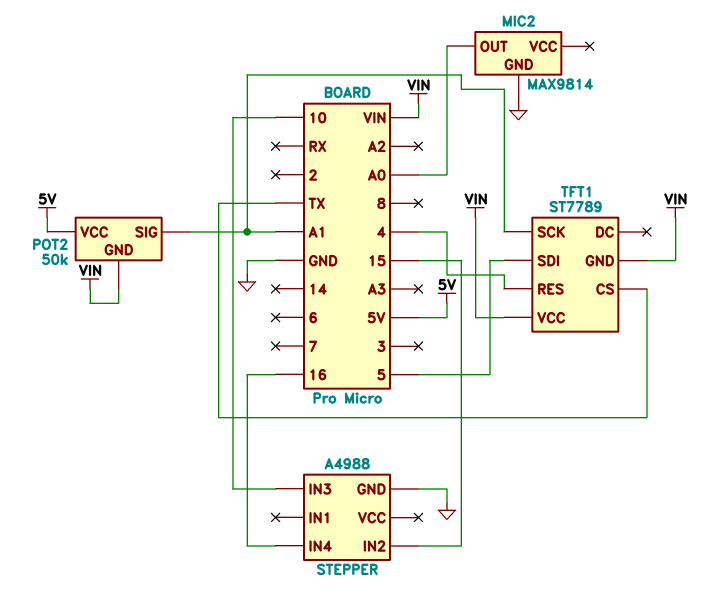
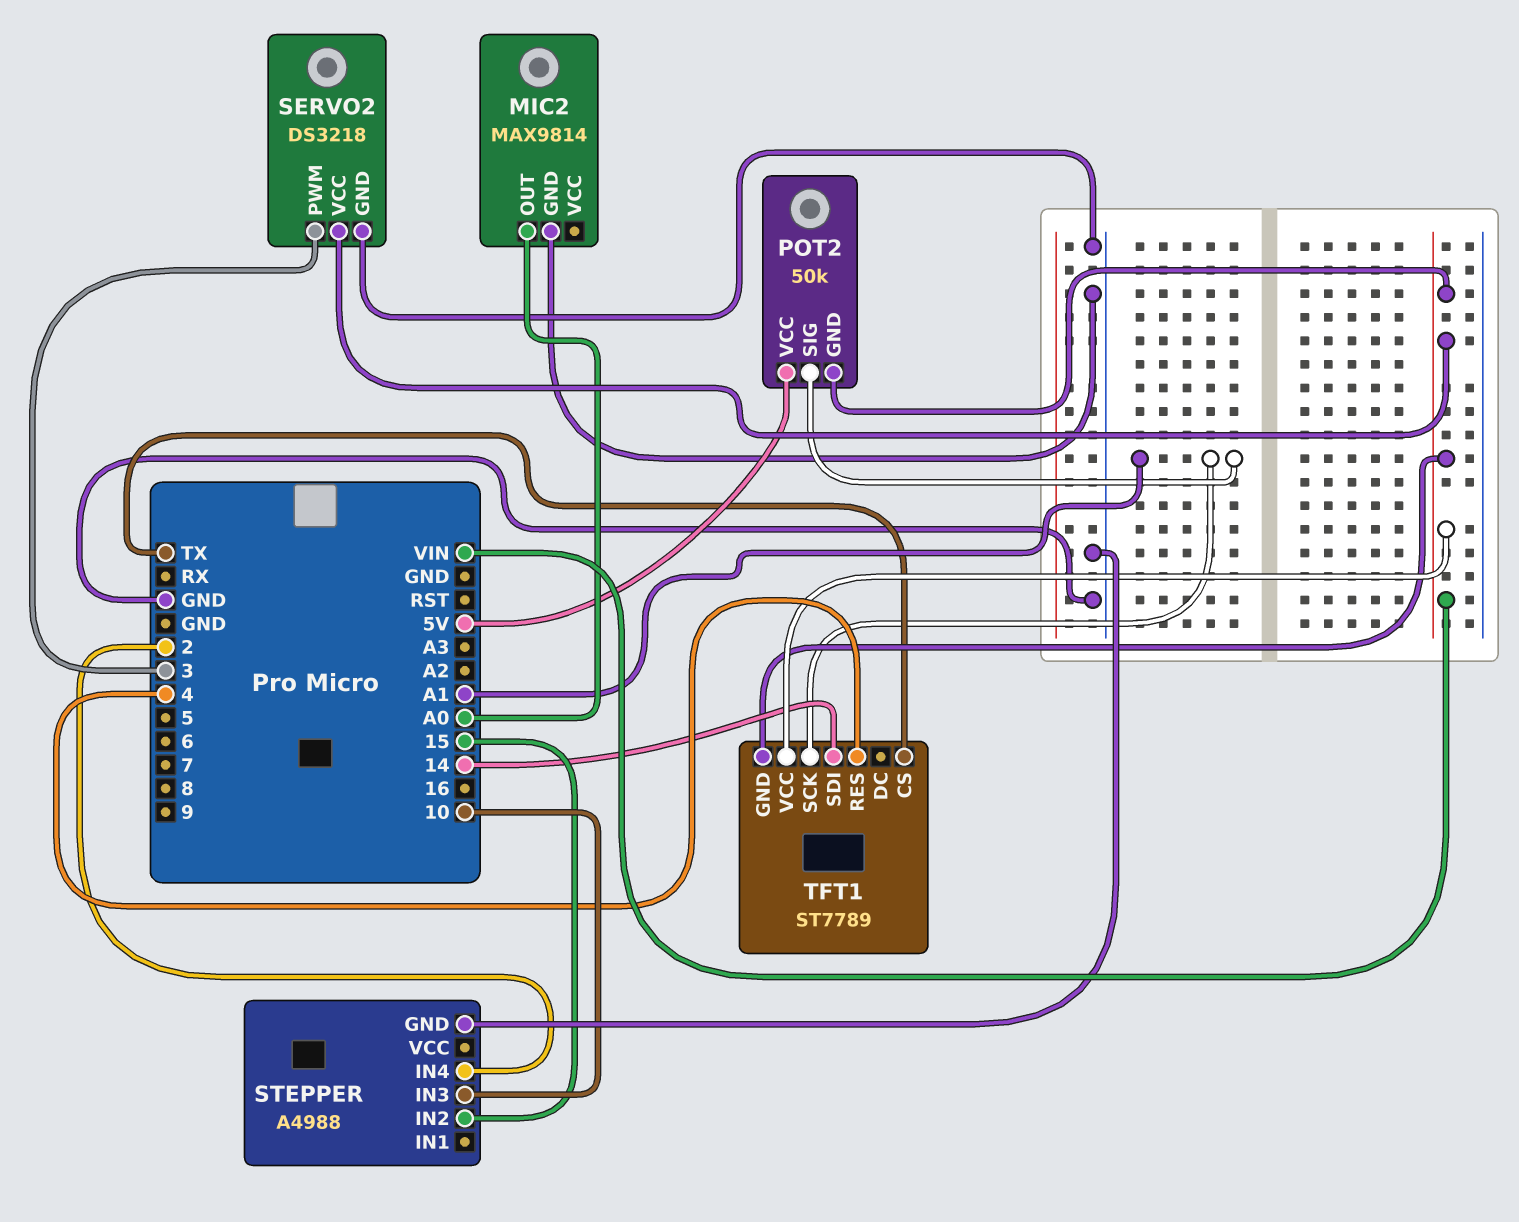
SERVO2: none -> DS3218
SERVO2 pin GND: none -> GND
SERVO2 pin PWM: none -> 3
SERVO2 pin VCC: none -> VIN
STEPPER pin IN4: 16 -> 2
TFT1 pin SDI: 5 -> 14

